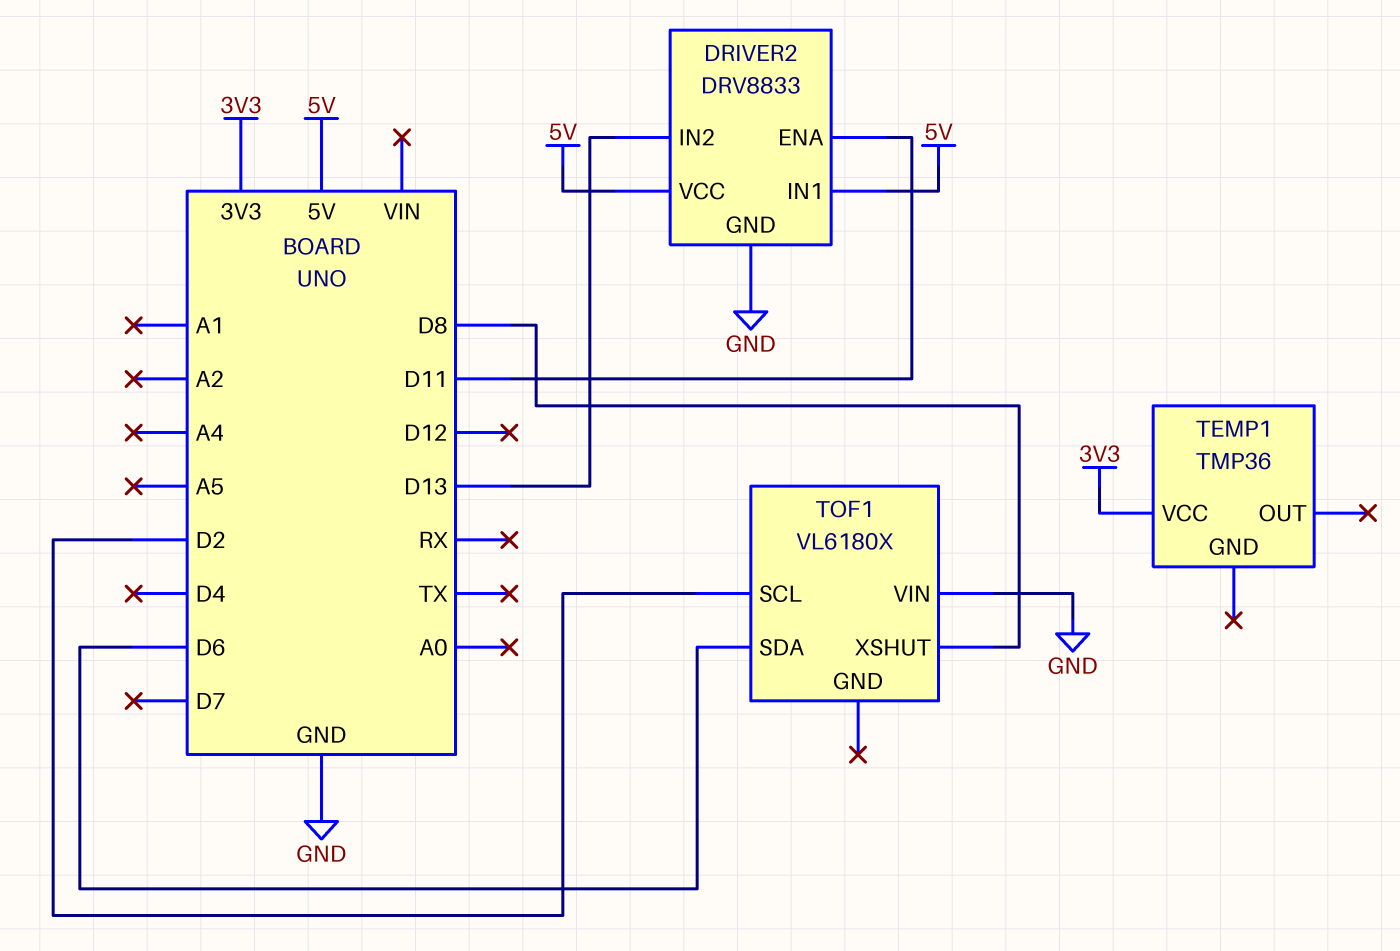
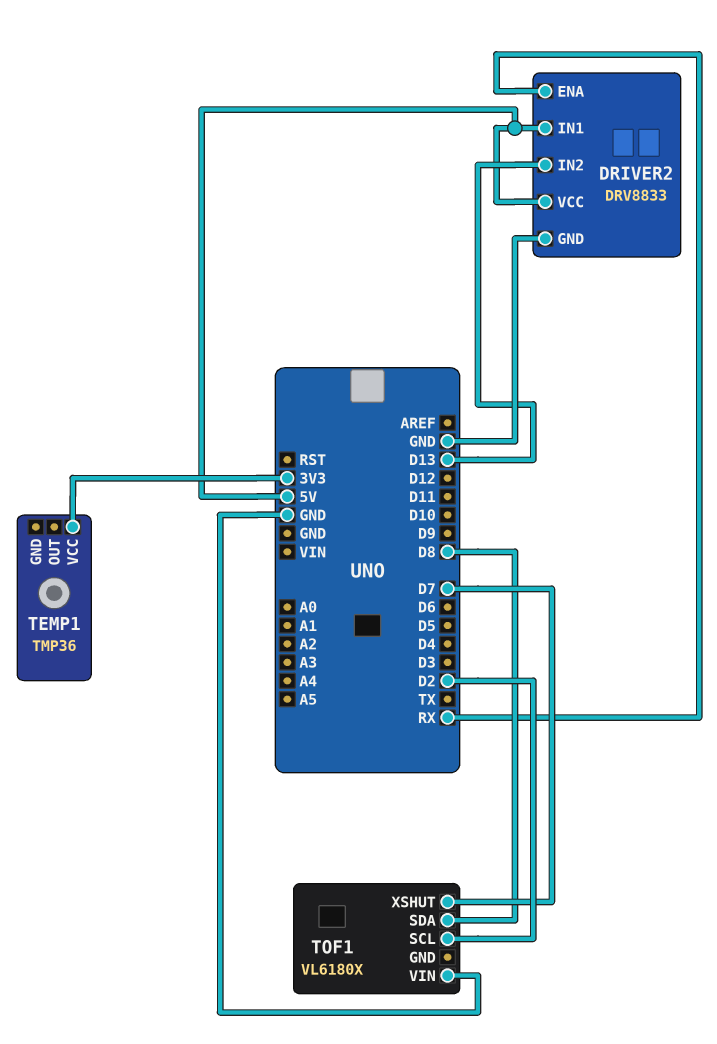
DRIVER2 pin ENA: D11 -> RX
TOF1 pin SDA: D6 -> D8
TOF1 pin XSHUT: D8 -> D7

